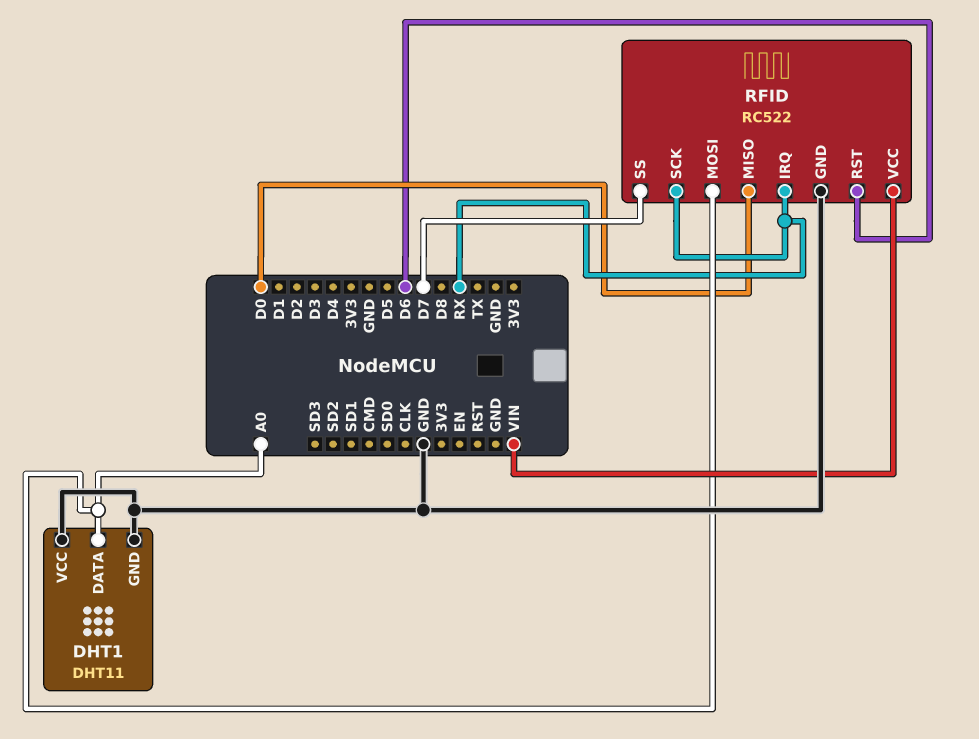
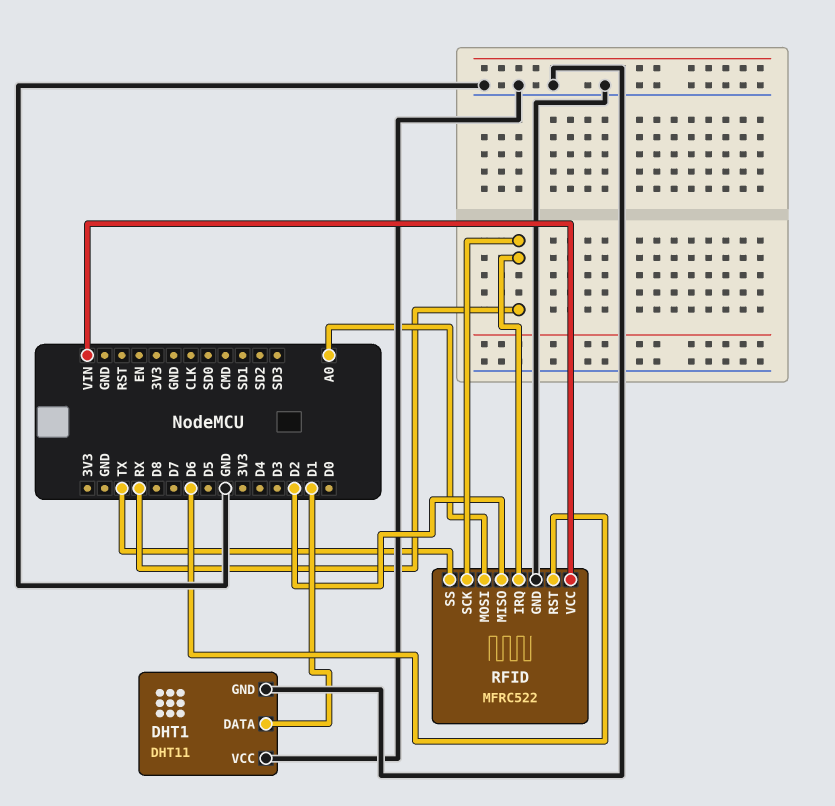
DHT1 pin DATA: A0 -> D1
RFID: RC522 -> MFRC522
RFID pin MISO: D0 -> D2
RFID pin SS: D7 -> TX

